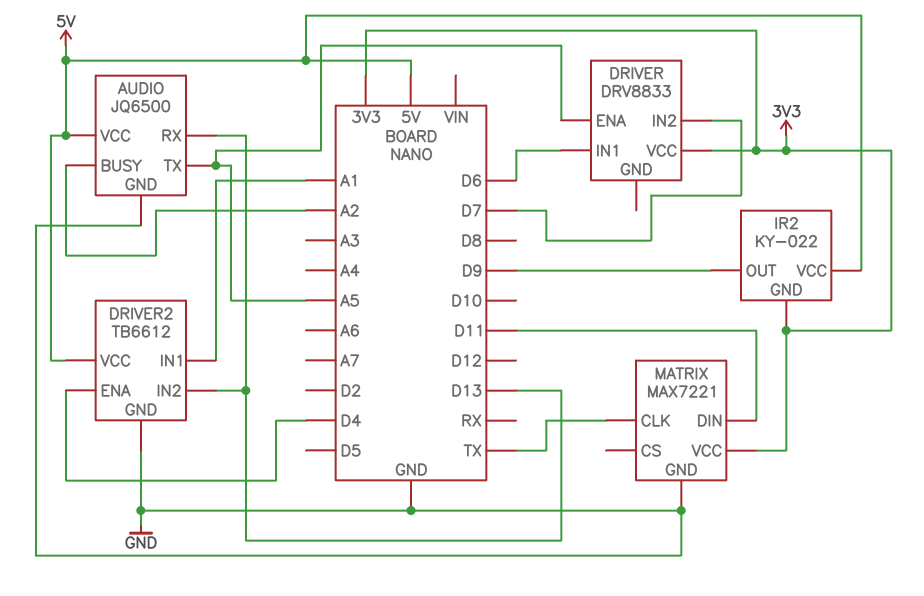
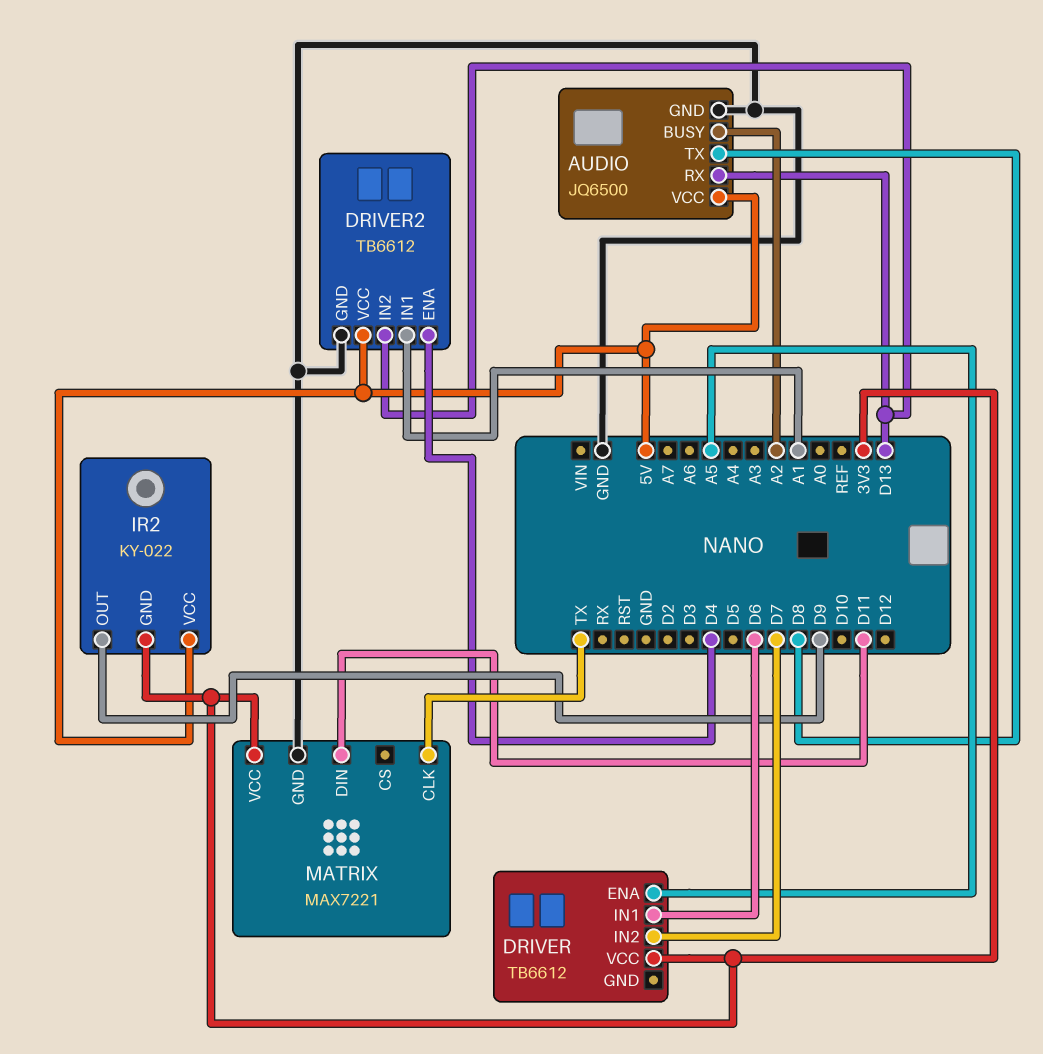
AUDIO pin TX: A5 -> D8
DRIVER: DRV8833 -> TB6612

